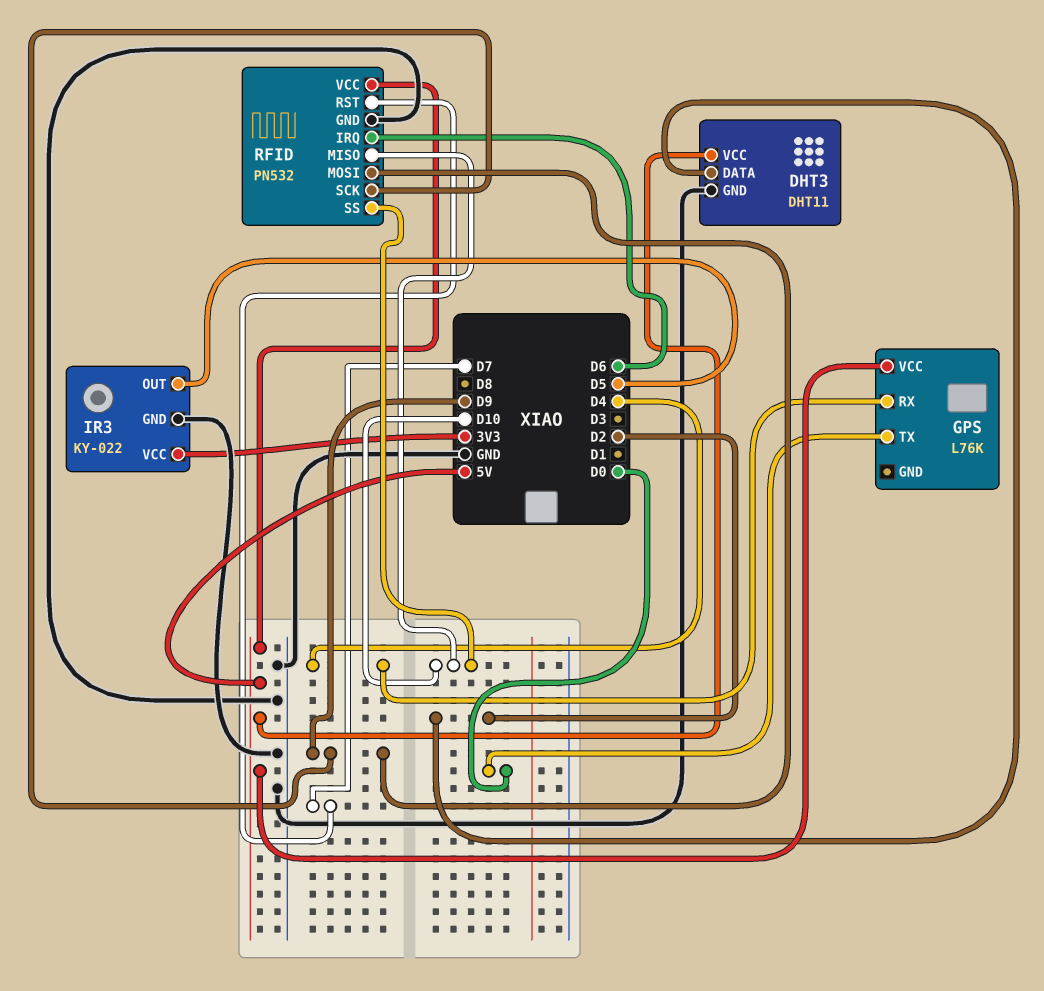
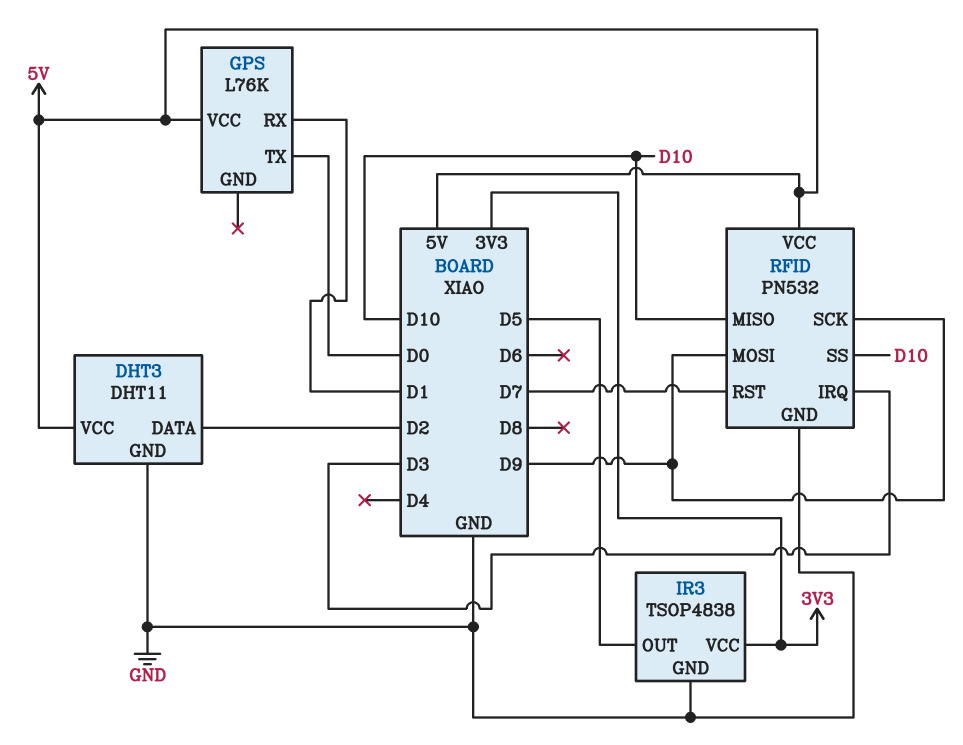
GPS pin RX: D4 -> D1
IR3: KY-022 -> TSOP4838
RFID pin IRQ: D6 -> D3

